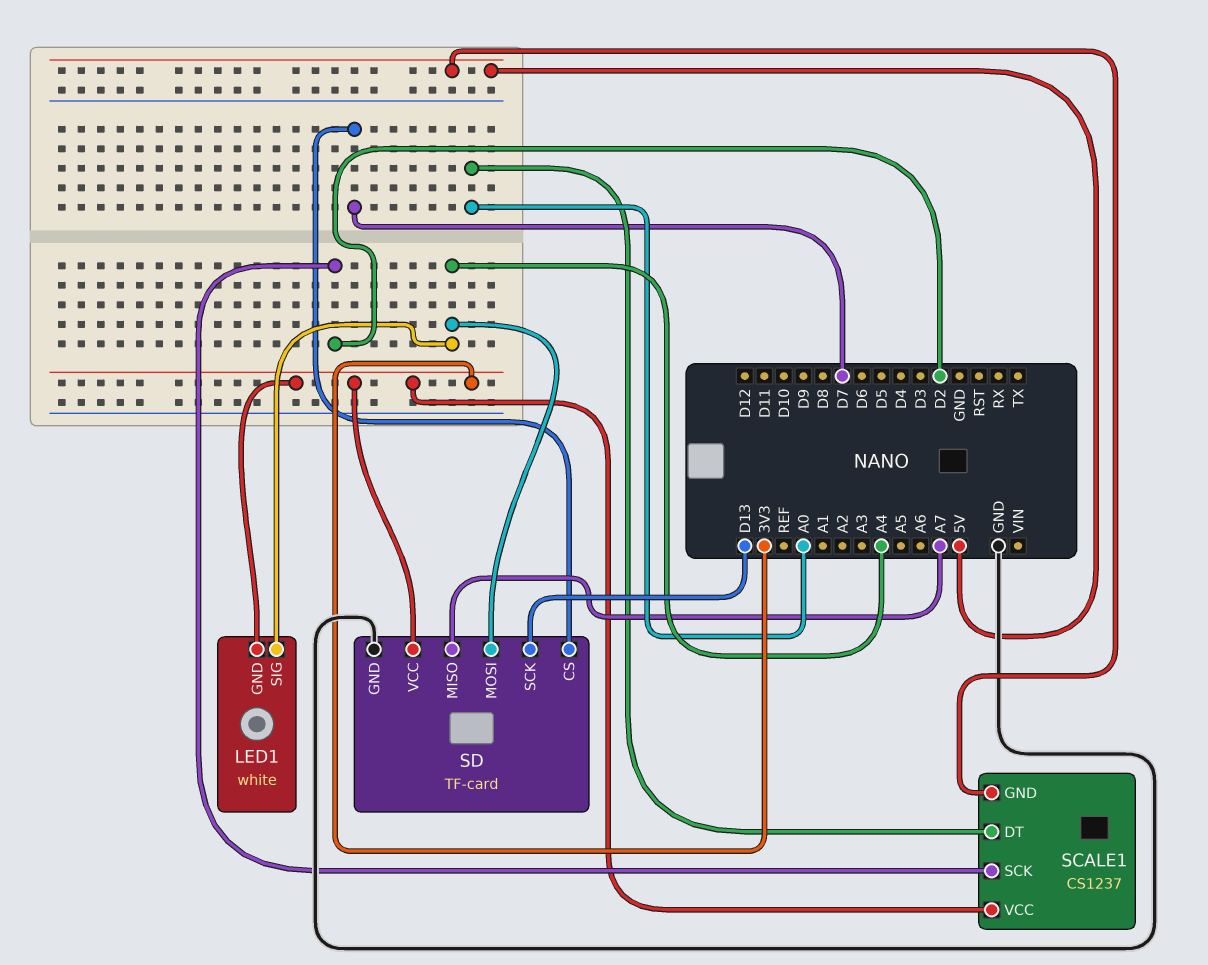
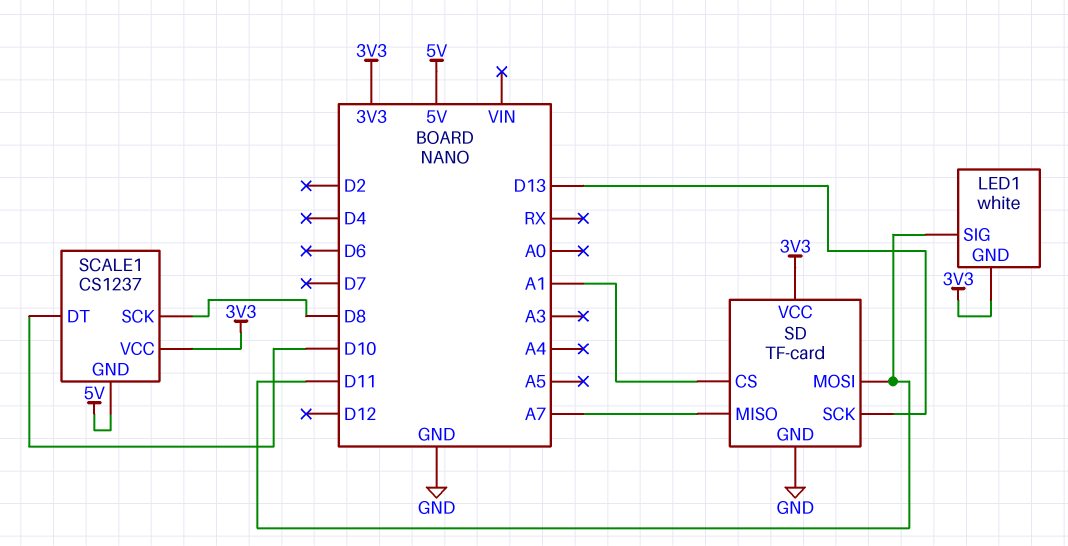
LED1 pin SIG: A4 -> D11
SCALE1 pin DT: A0 -> D10
SCALE1 pin SCK: D2 -> D8
SD pin CS: D7 -> A1
SD pin MOSI: A4 -> D11

